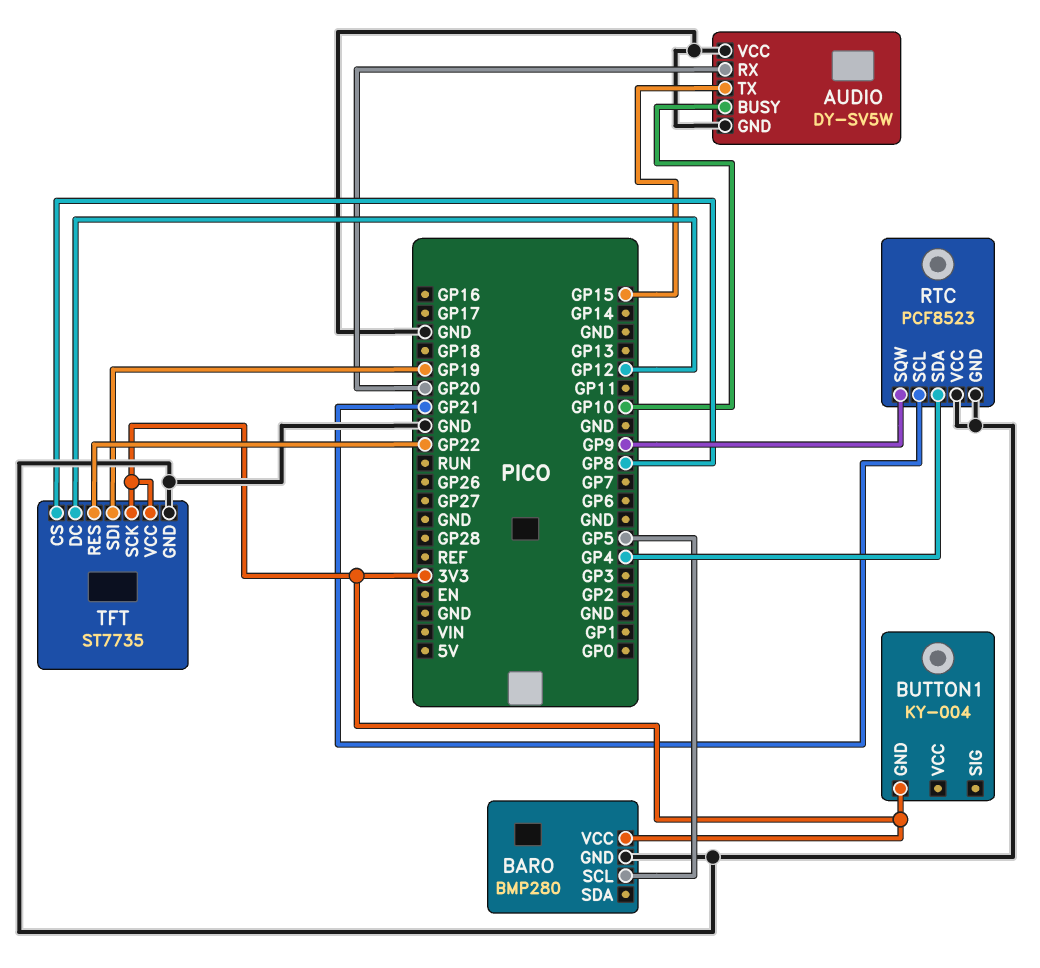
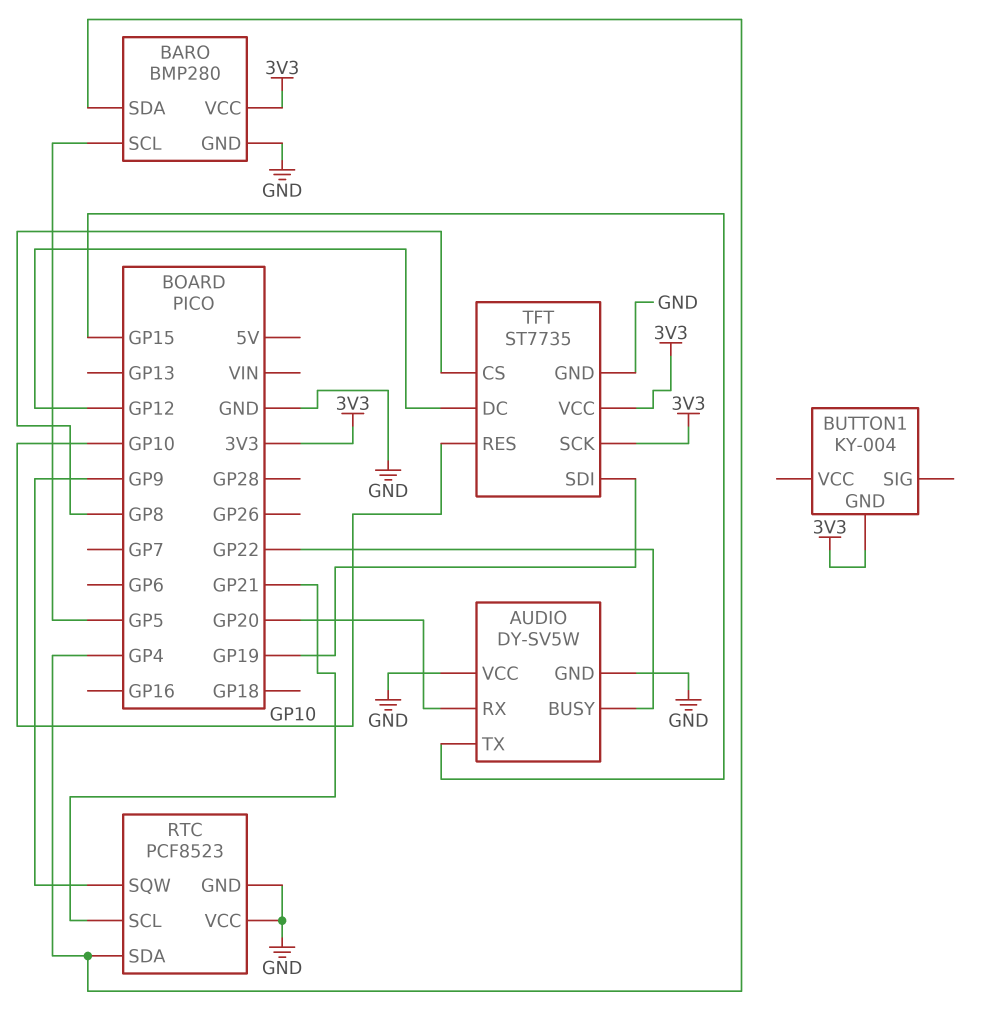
AUDIO pin BUSY: GP10 -> GP22
BARO pin SDA: none -> GP4
TFT pin RES: GP22 -> GP10

